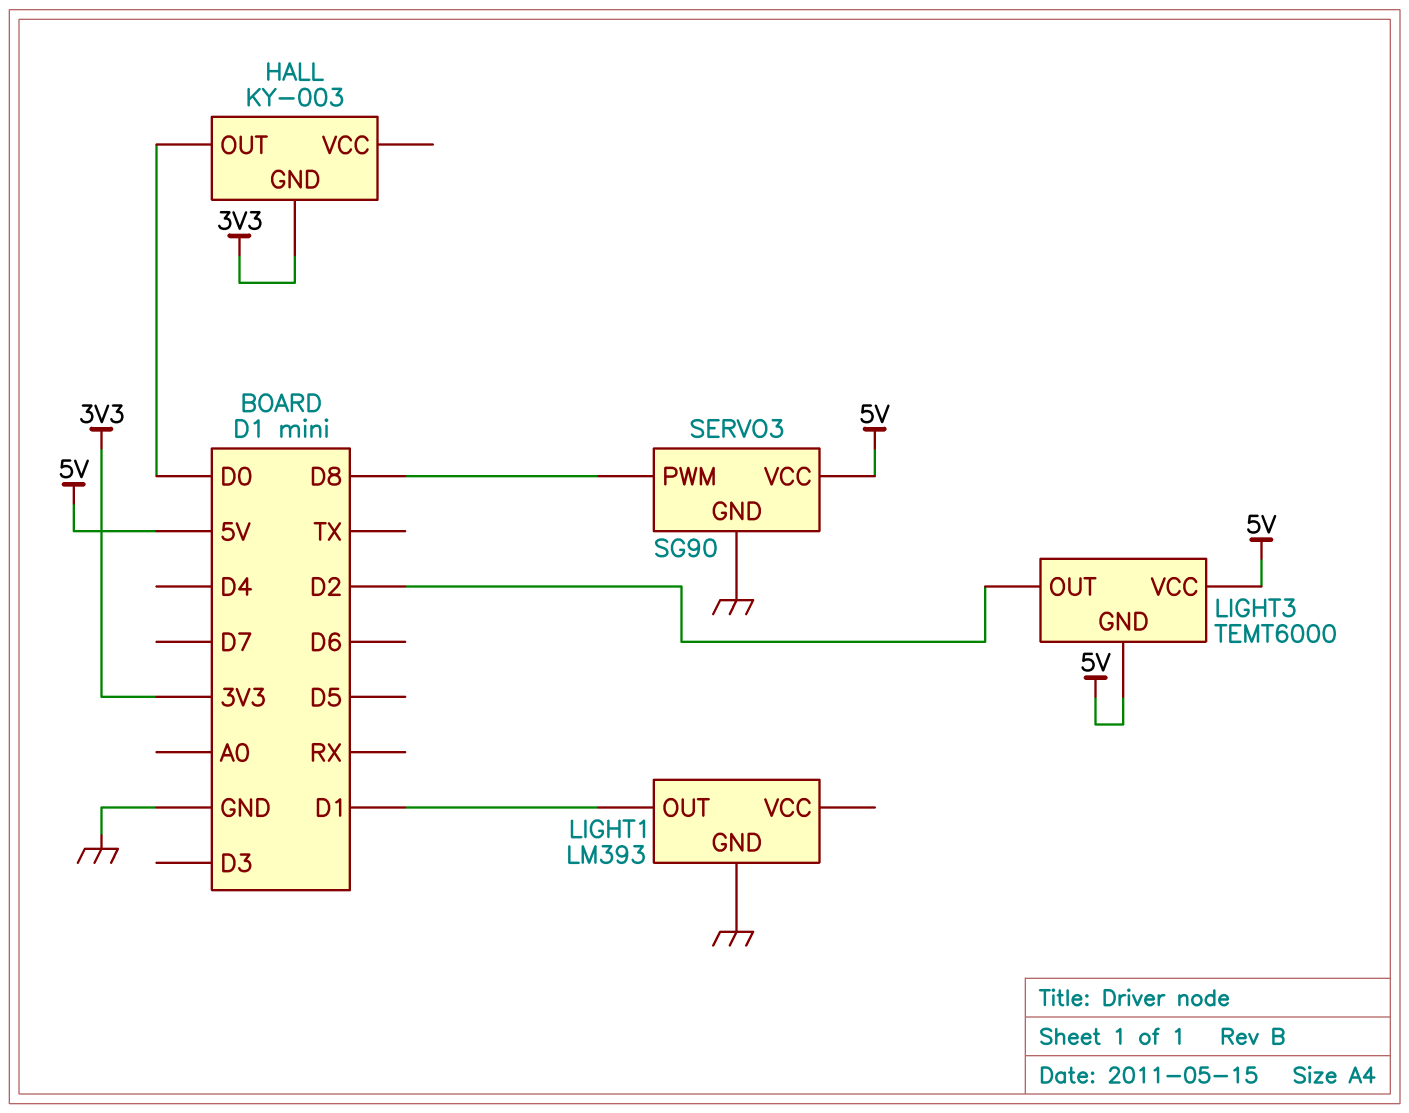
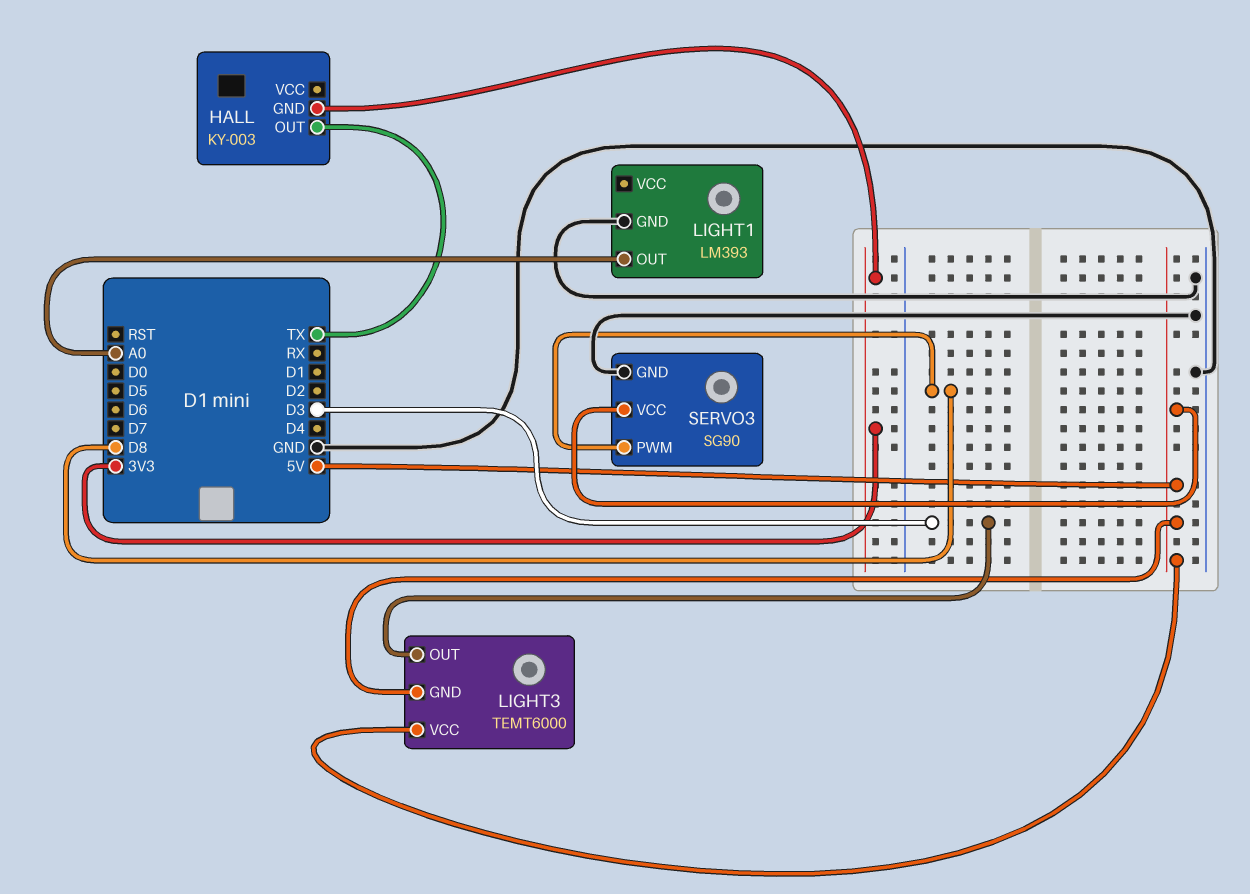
HALL pin OUT: D0 -> TX
LIGHT1 pin OUT: D1 -> A0
LIGHT3 pin OUT: D2 -> D3

